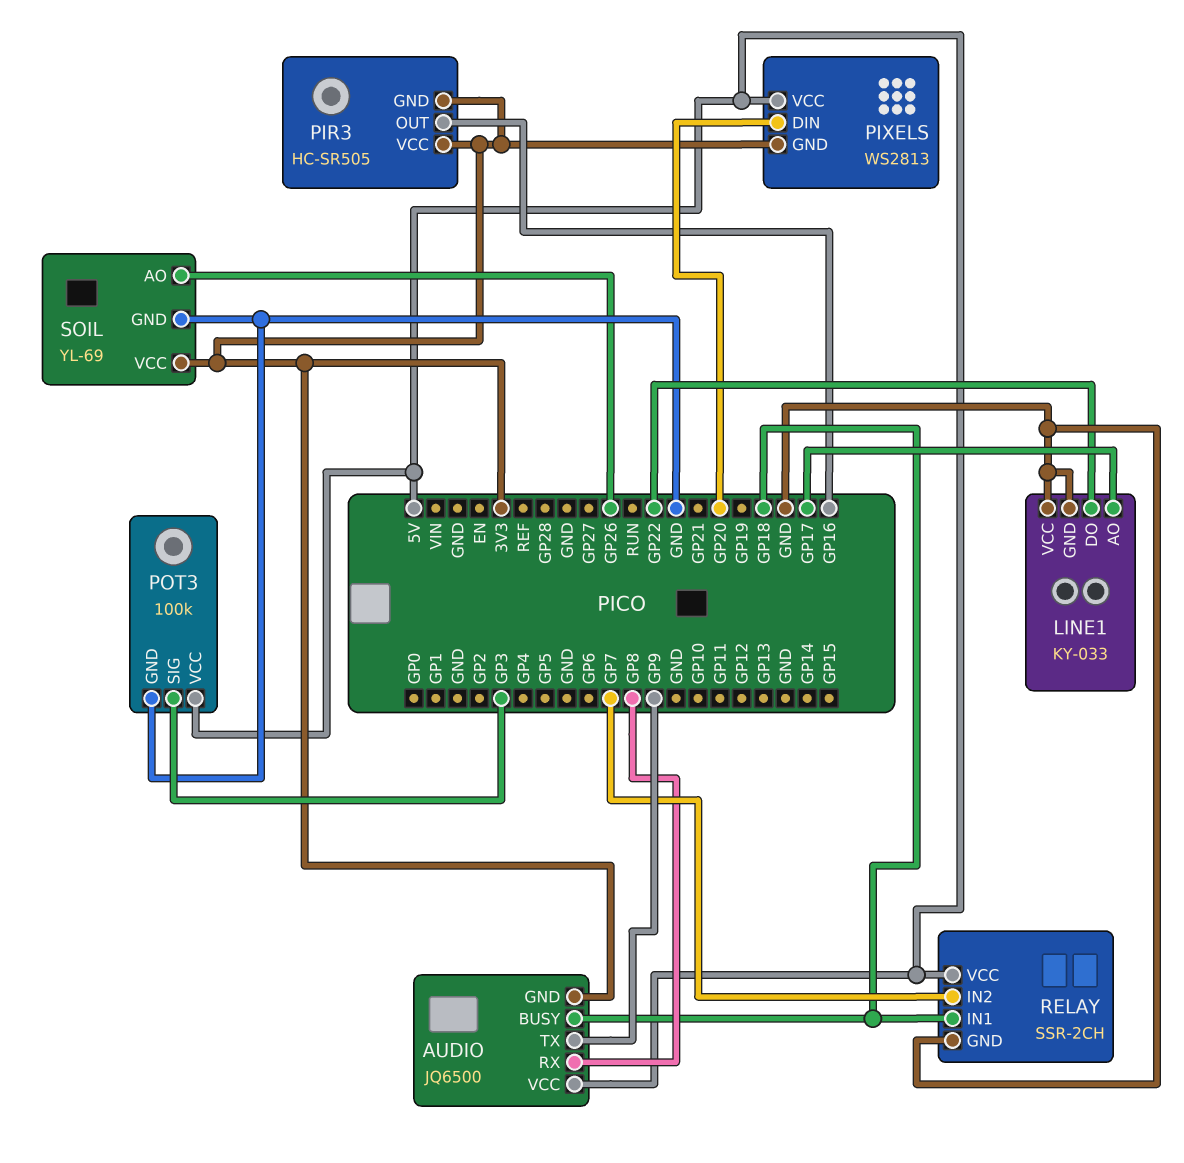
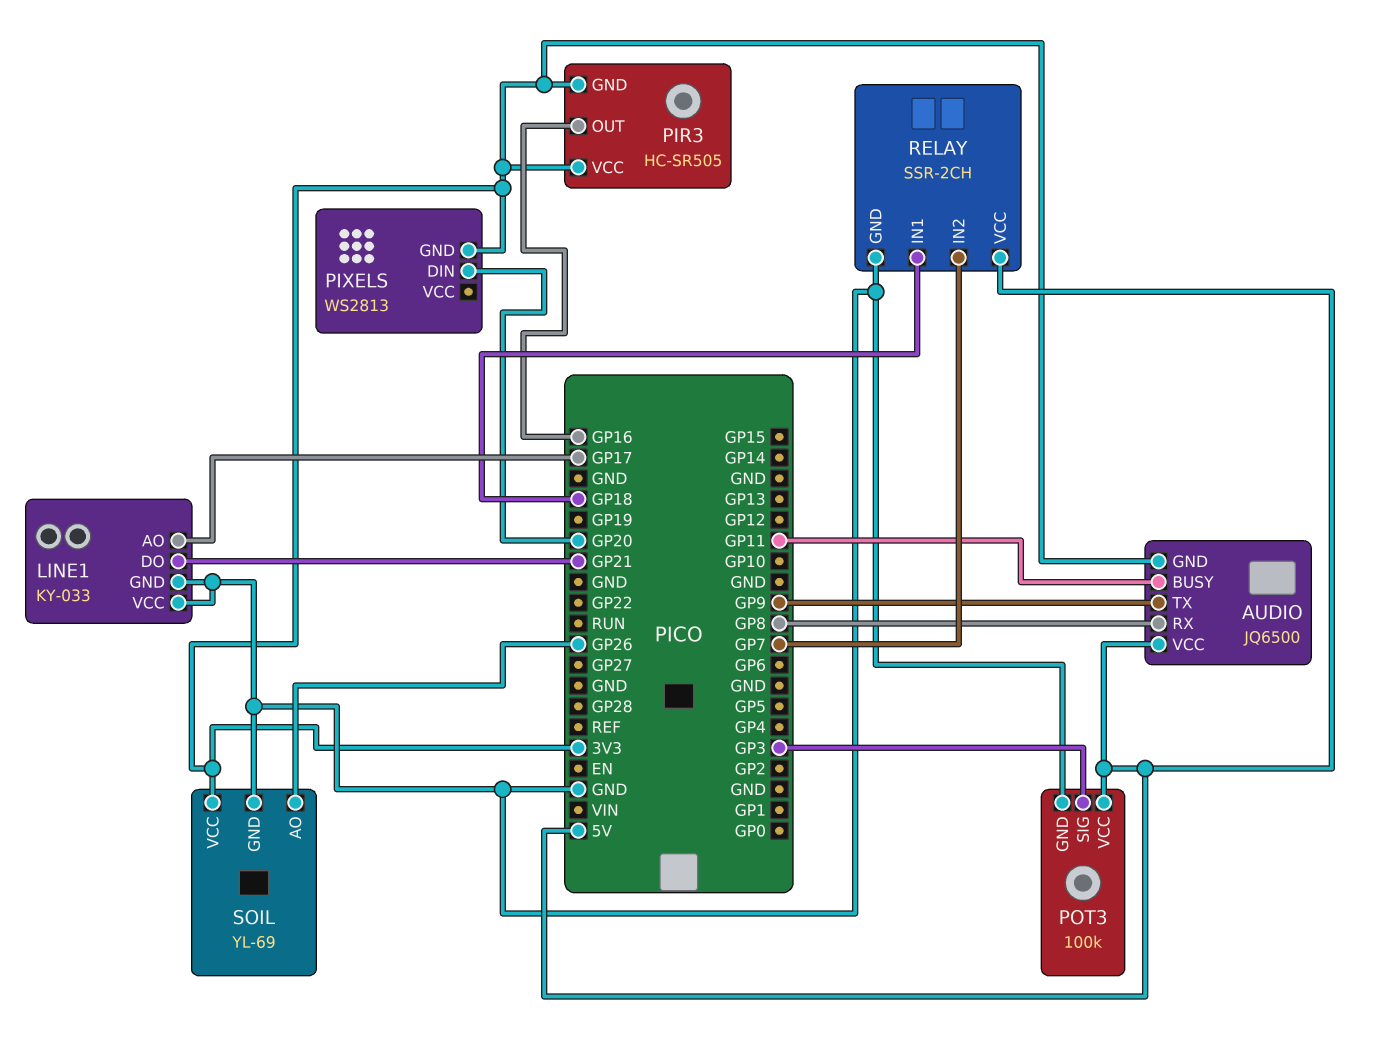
AUDIO pin BUSY: GP18 -> GP11
LINE1 pin DO: GP22 -> GP21
PIXELS pin VCC: 5V -> none

